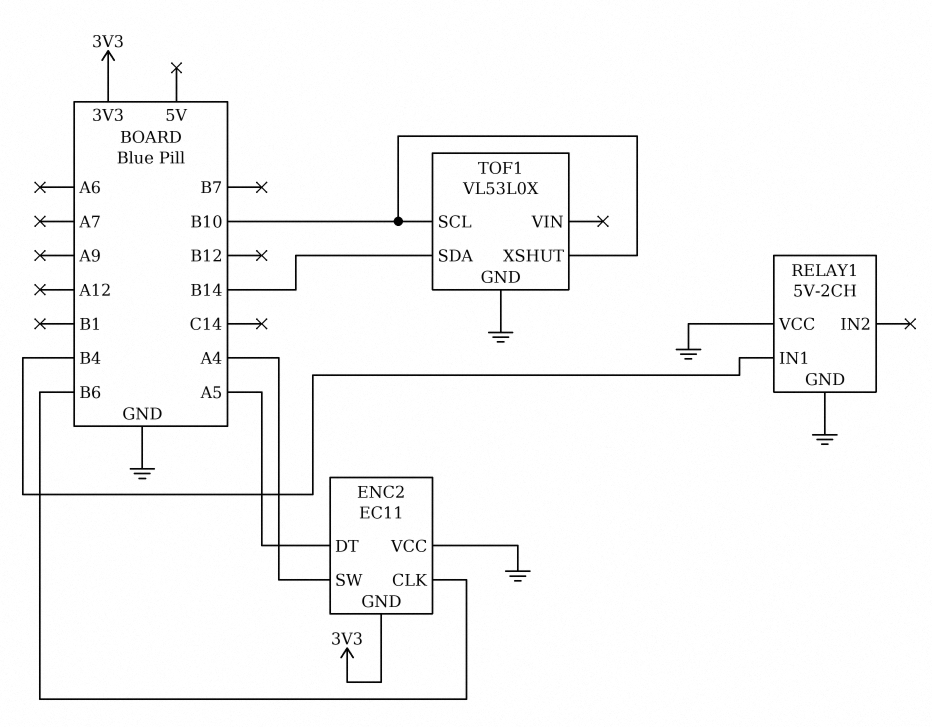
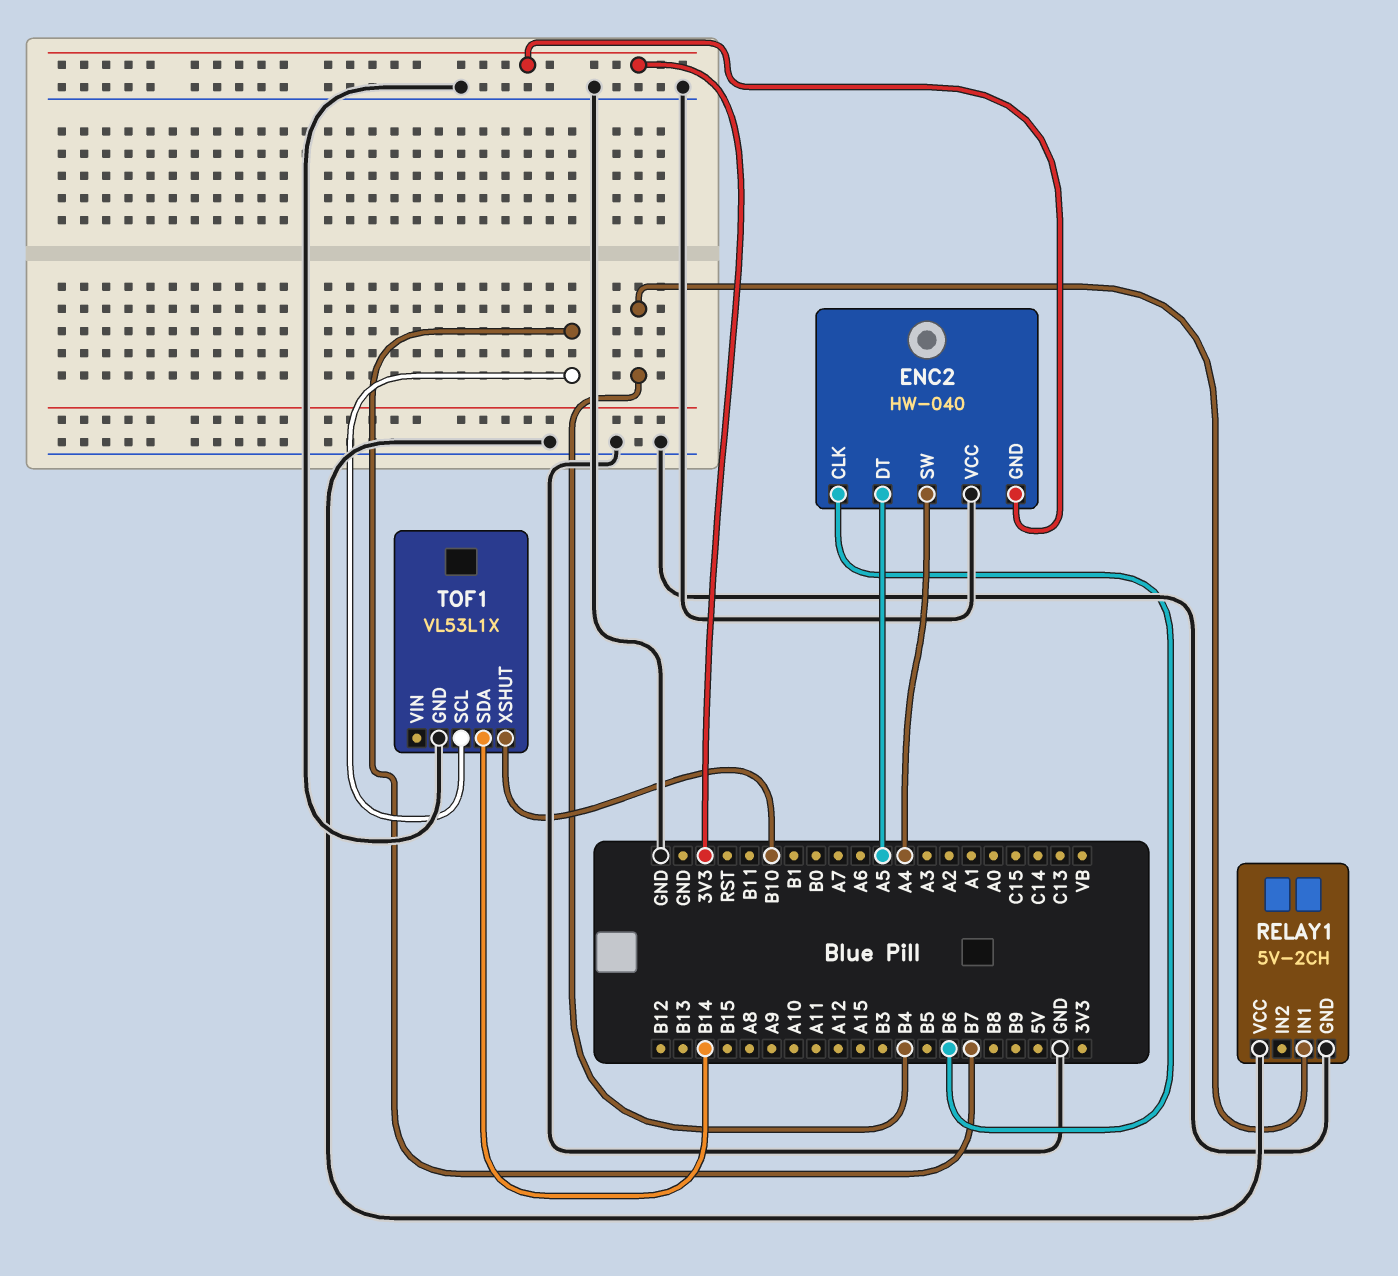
ENC2: EC11 -> HW-040
TOF1: VL53L0X -> VL53L1X
TOF1 pin SCL: B10 -> B7

